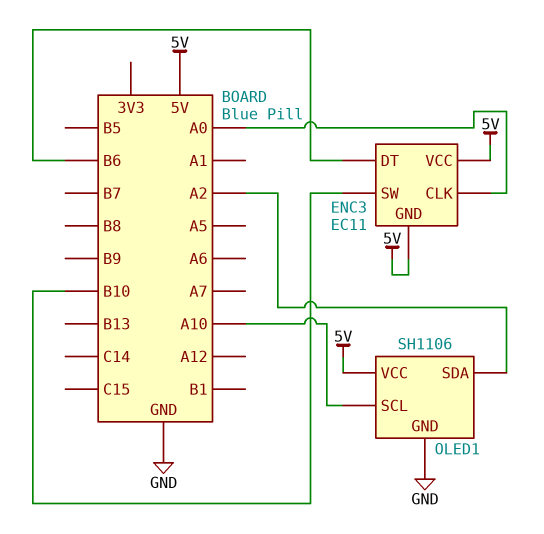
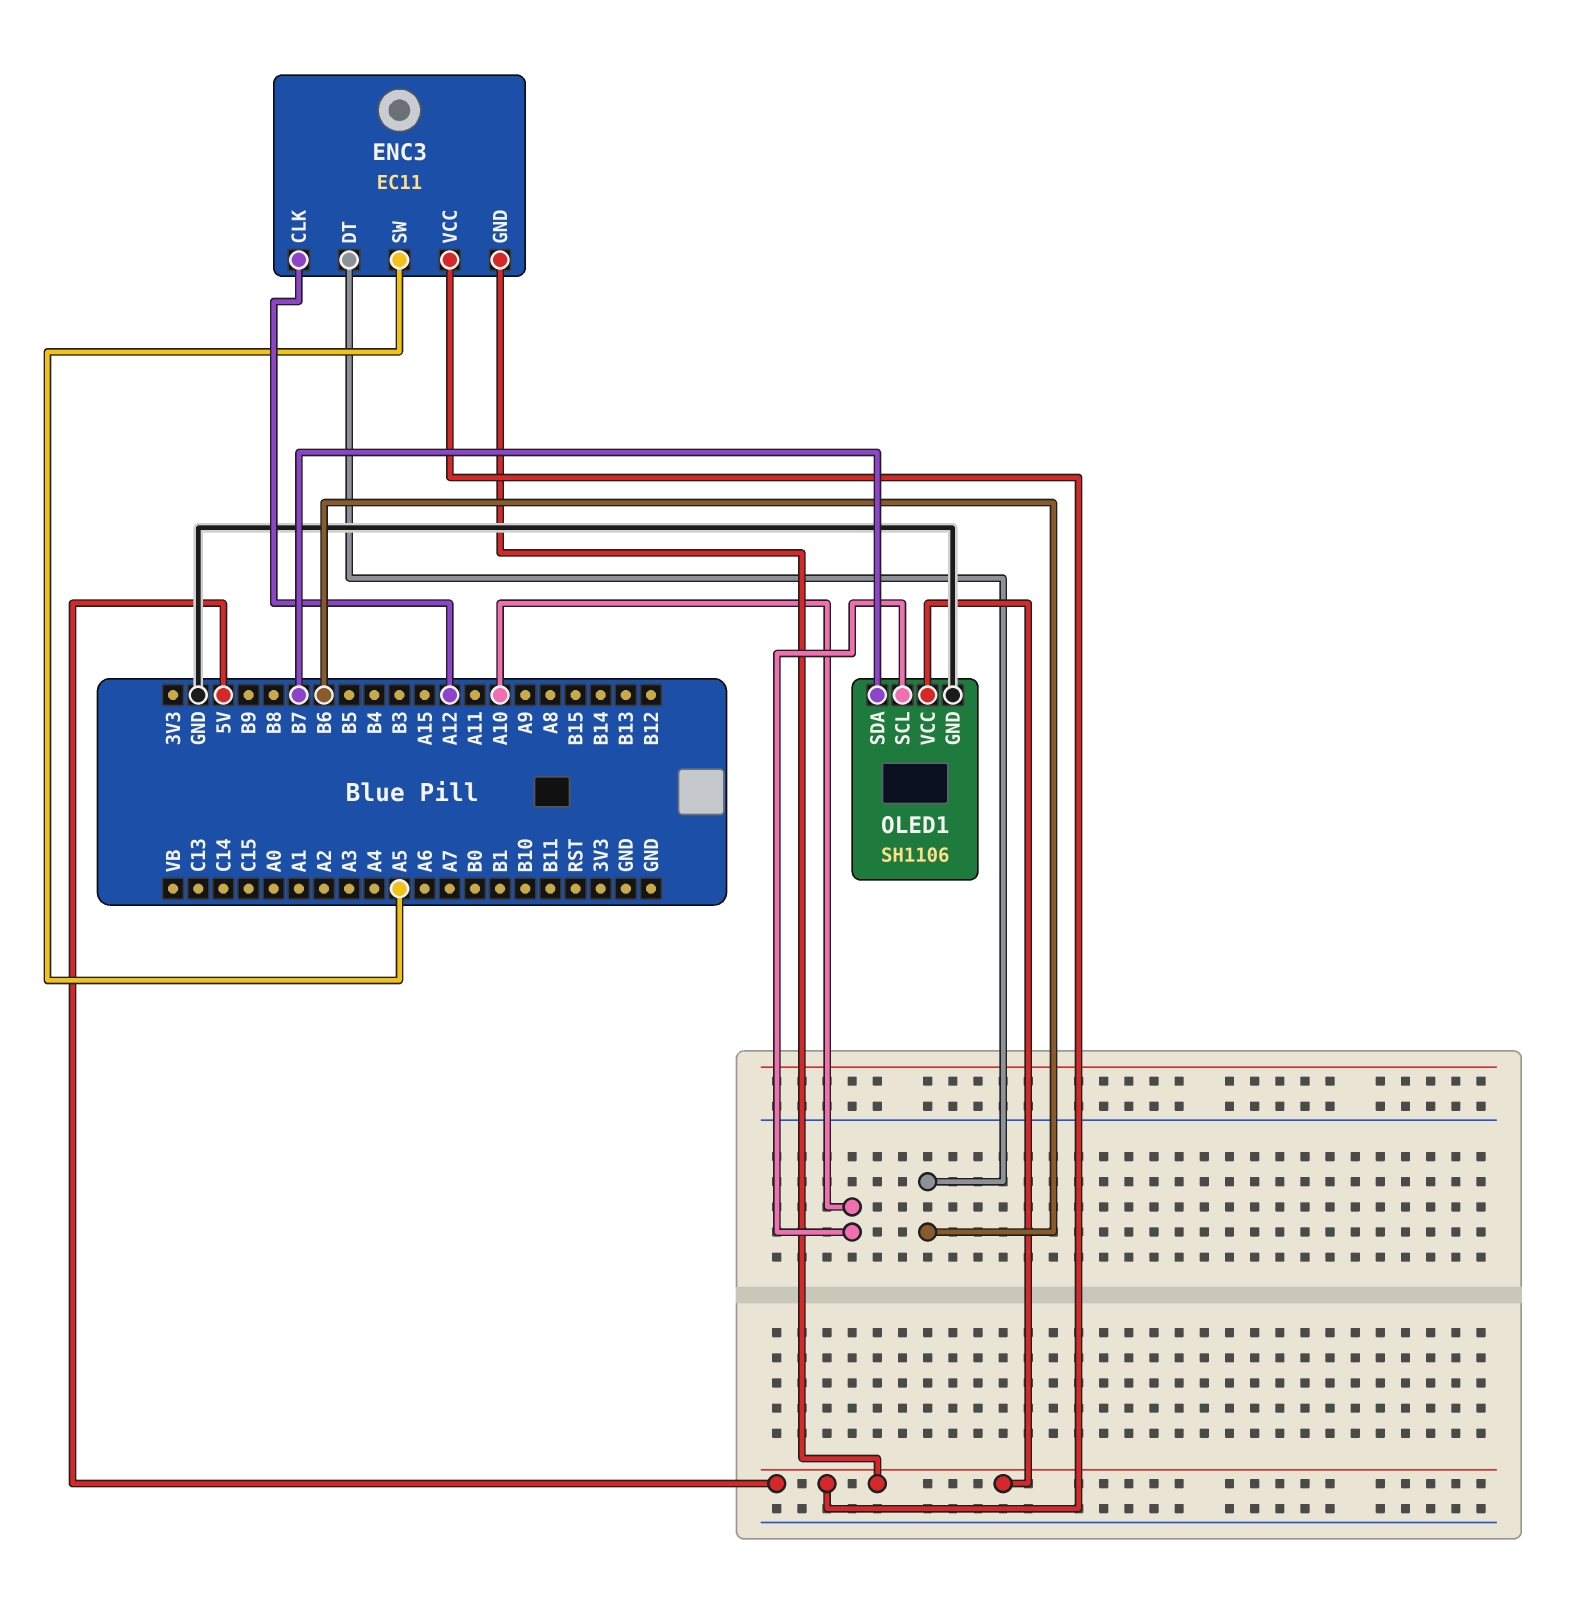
ENC3 pin CLK: A0 -> A12
ENC3 pin SW: B10 -> A5
OLED1 pin SDA: A2 -> B7

